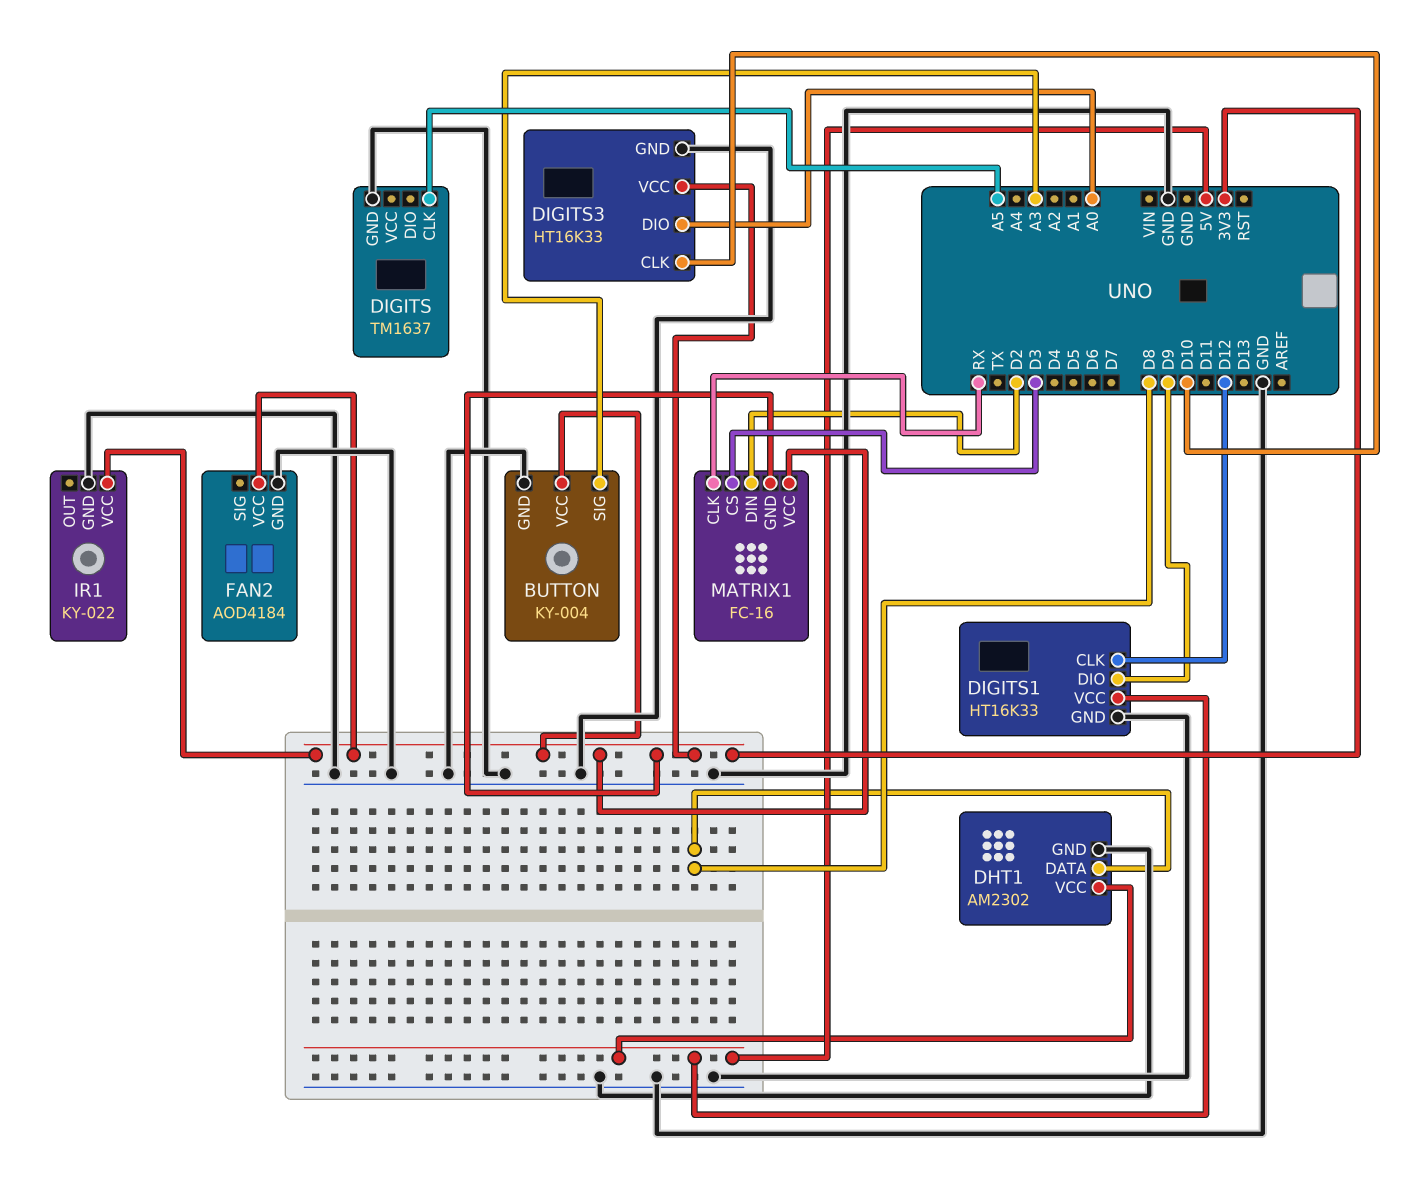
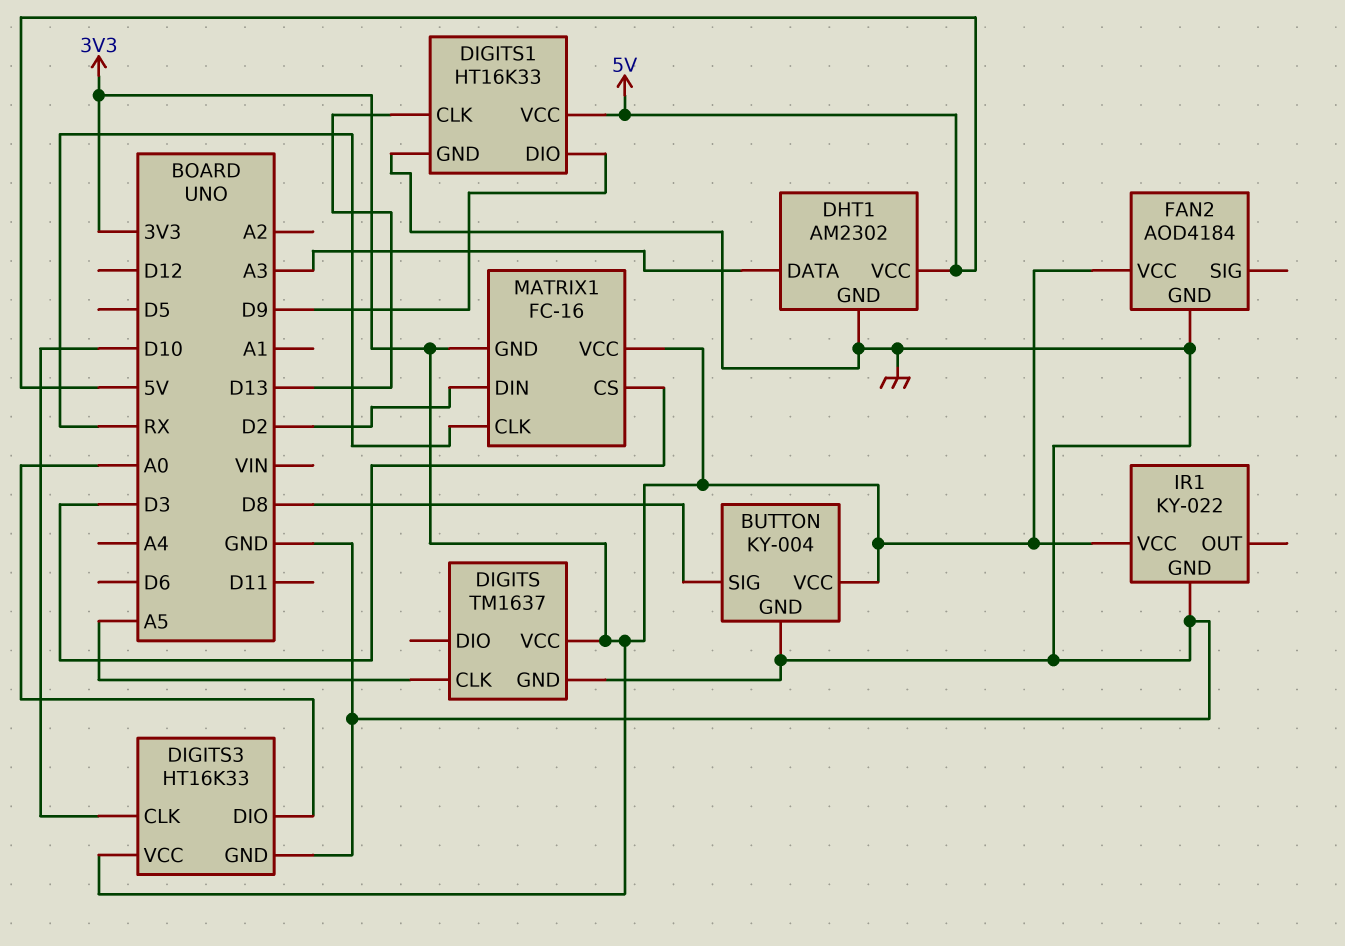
BUTTON pin SIG: A3 -> D8
DHT1 pin DATA: D8 -> A3
DIGITS pin VCC: none -> 3V3
DIGITS1 pin CLK: D12 -> D13

